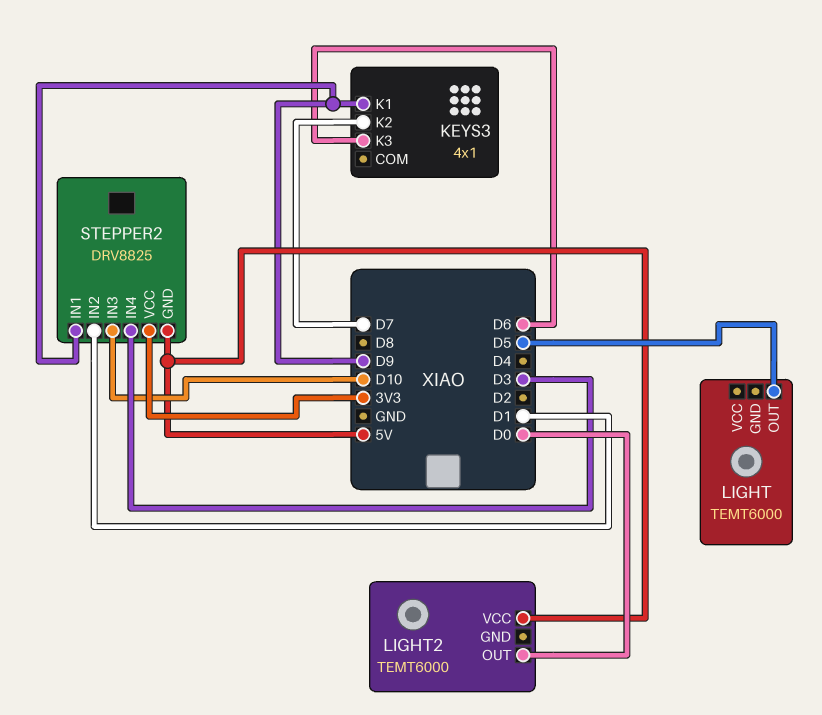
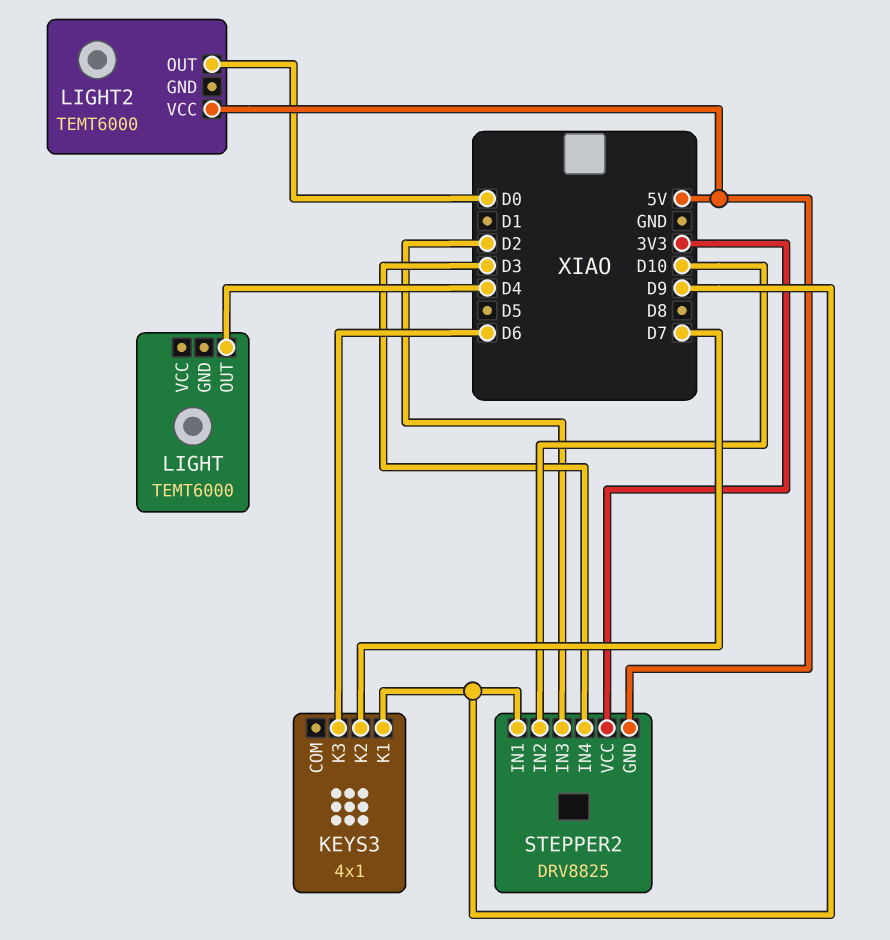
LIGHT pin OUT: D5 -> D4
STEPPER2 pin IN2: D1 -> D10
STEPPER2 pin IN3: D10 -> D2

